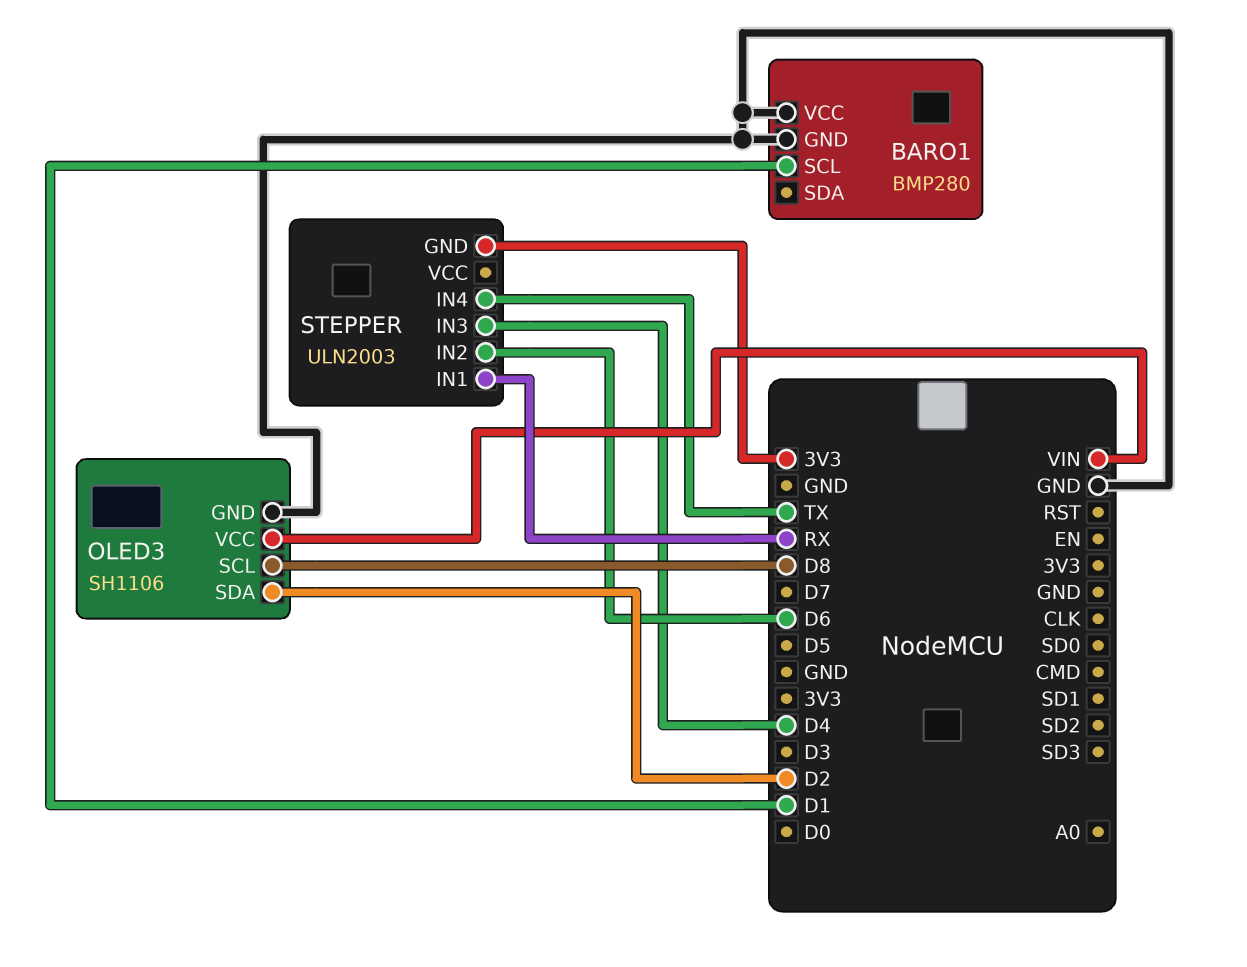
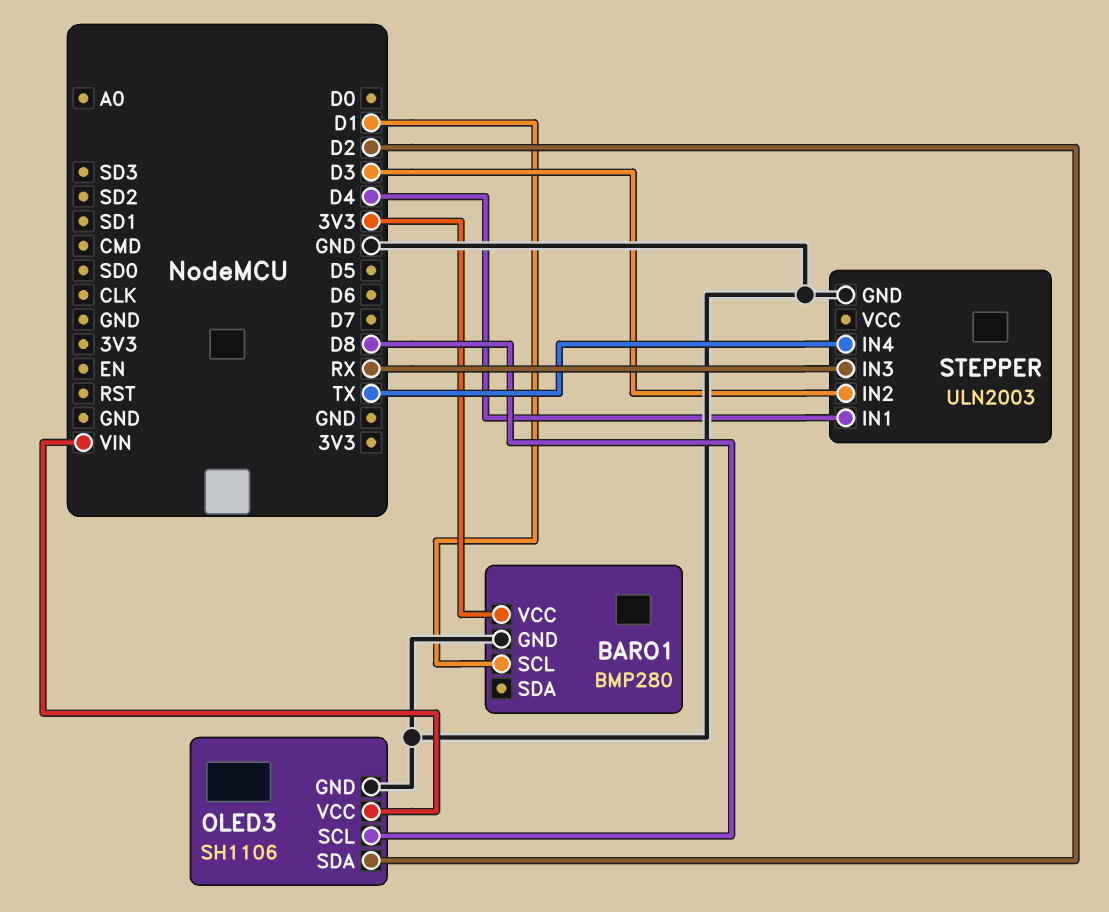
BARO1 pin VCC: GND -> 3V3
STEPPER pin GND: 3V3 -> GND
STEPPER pin IN1: RX -> D4
STEPPER pin IN2: D6 -> D3
STEPPER pin IN3: D4 -> RX

